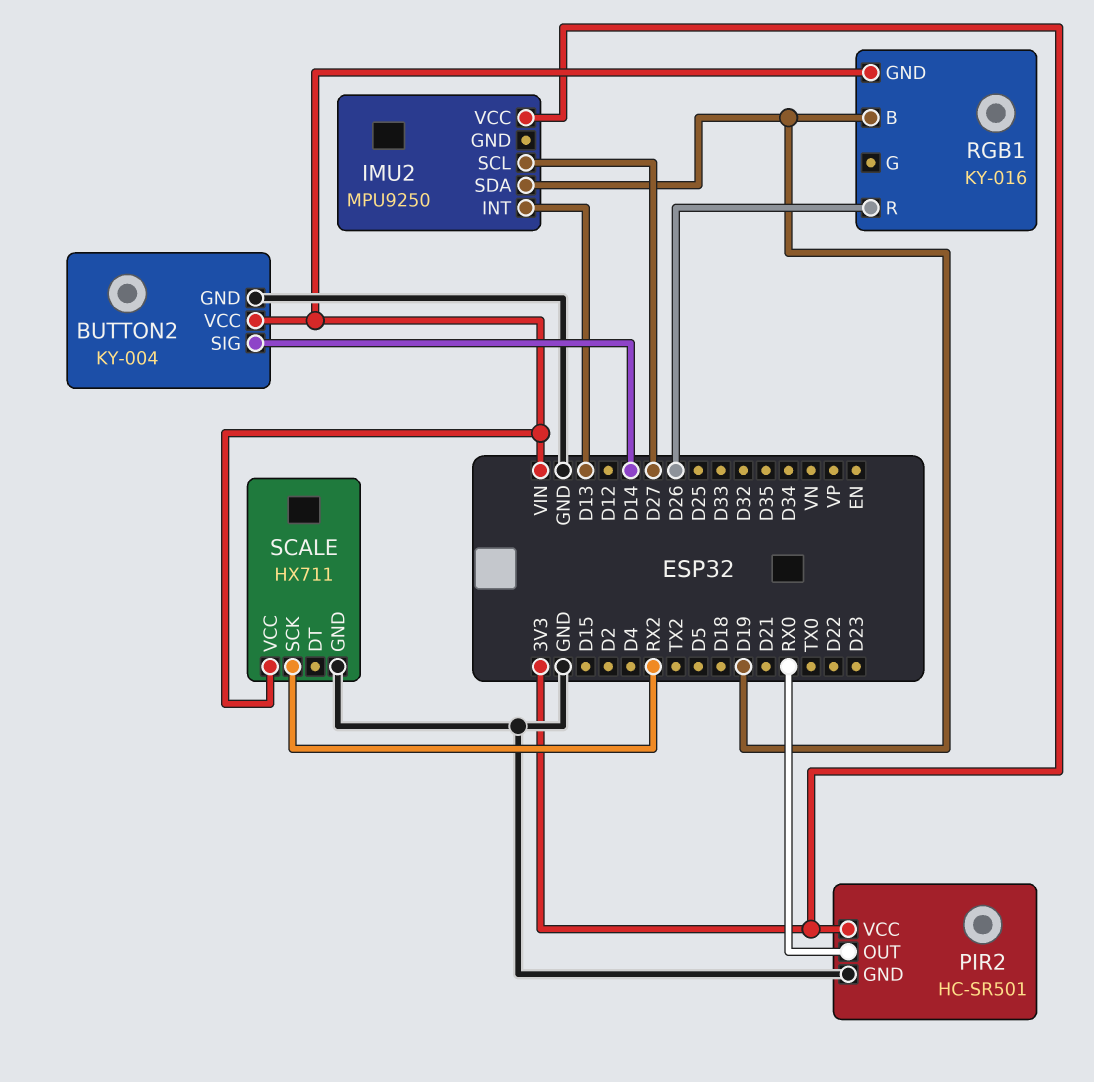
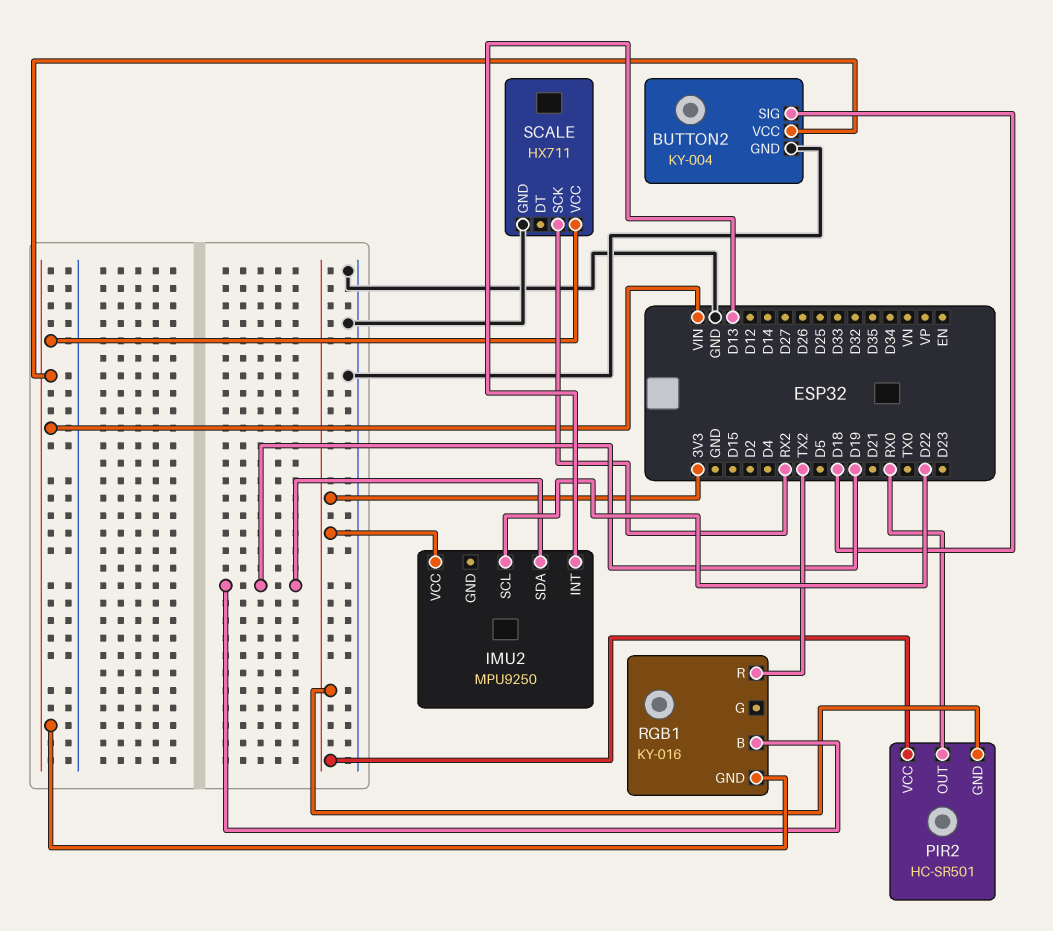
BUTTON2 pin SIG: D14 -> D18
IMU2 pin SCL: D27 -> D22
PIR2 pin GND: GND -> 3V3
RGB1 pin R: D26 -> TX2

